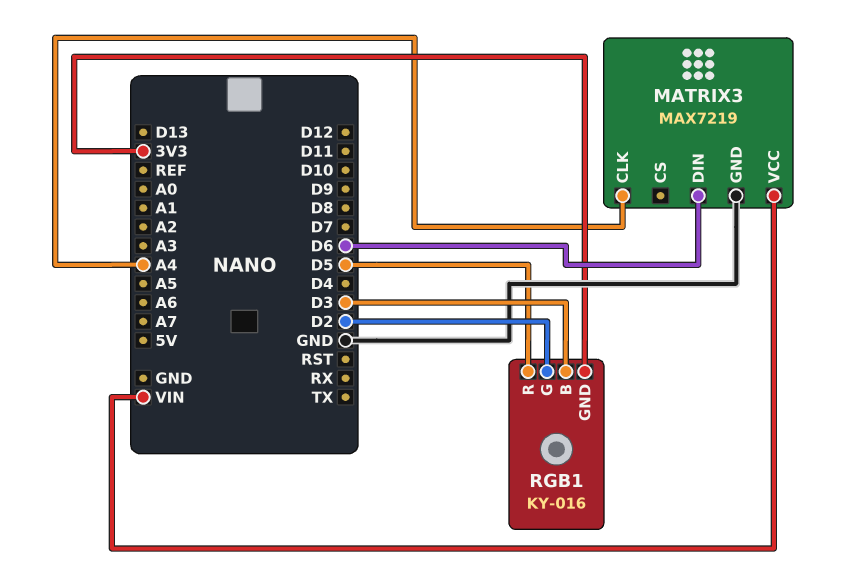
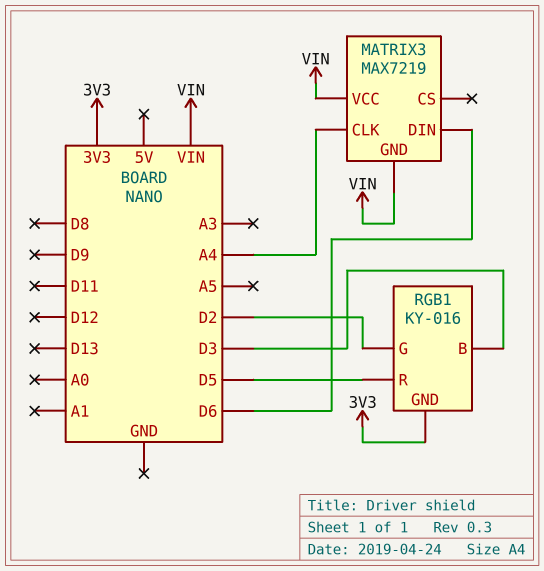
MATRIX3 pin GND: GND -> VIN

